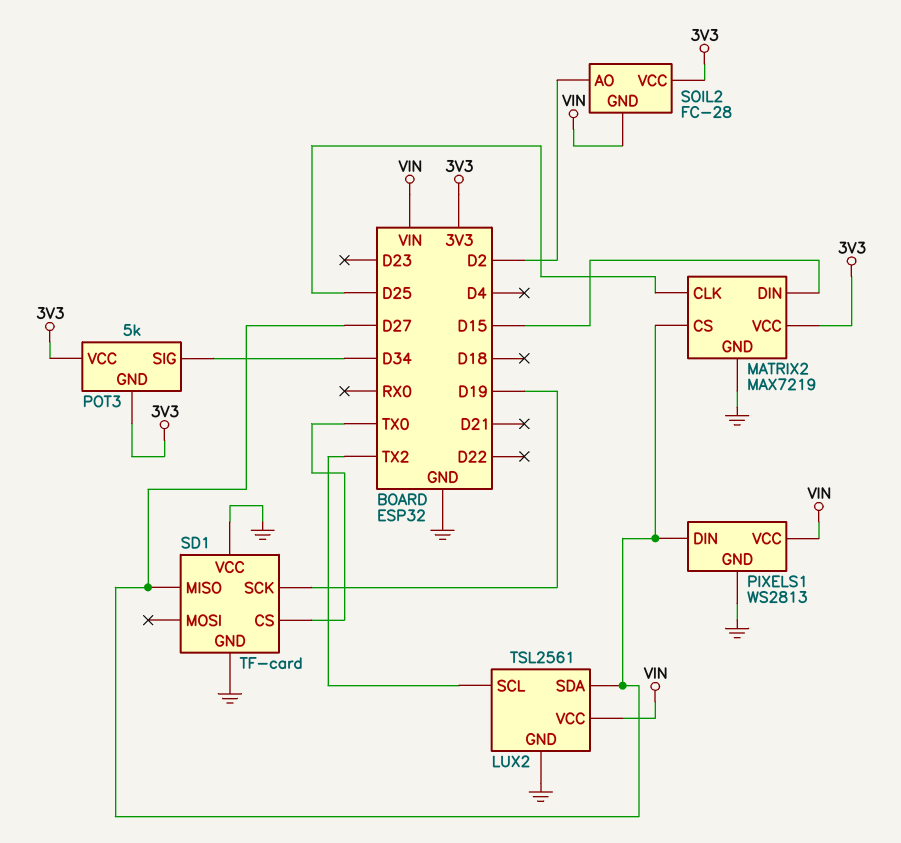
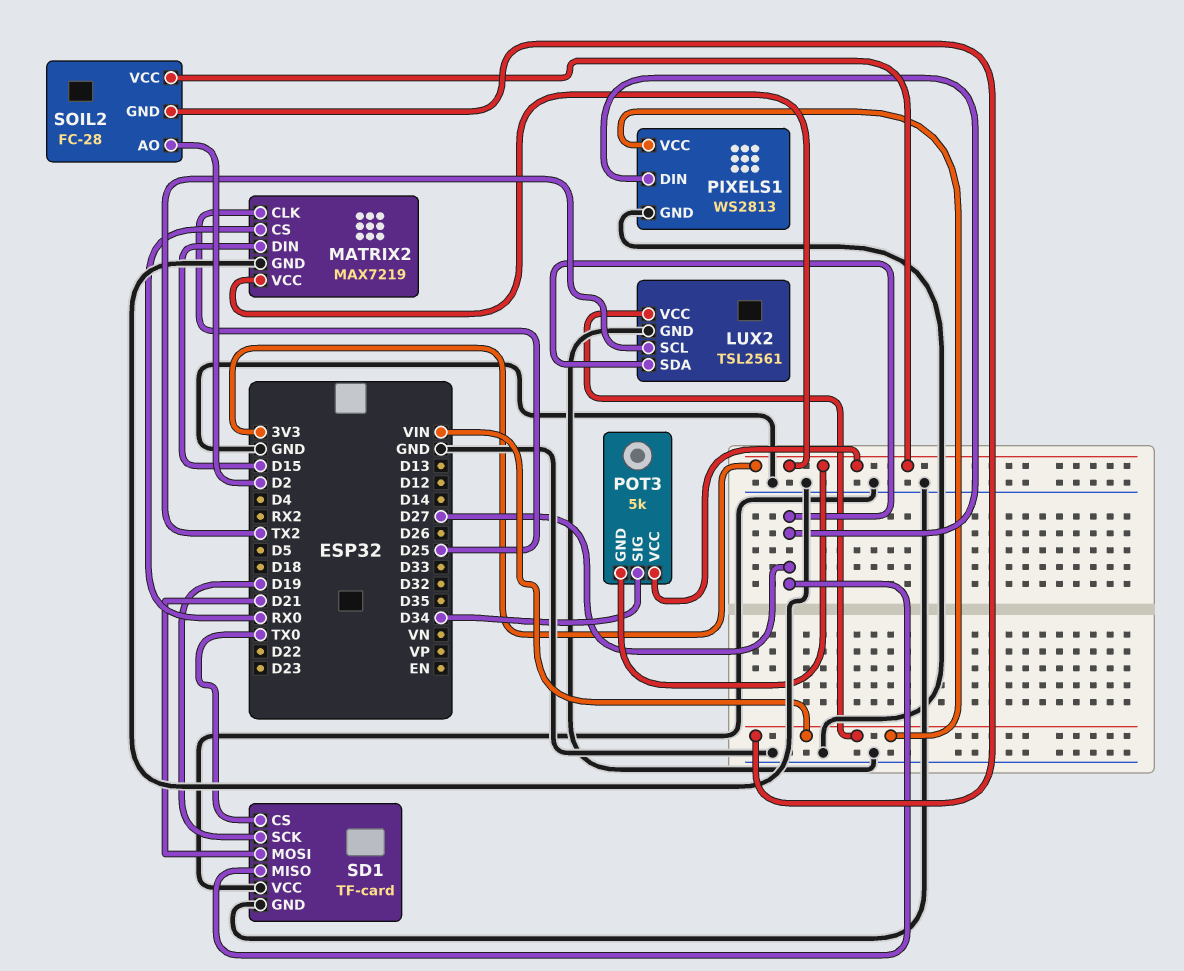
MATRIX2 pin CS: D27 -> RX0
SD1 pin MOSI: none -> D21

